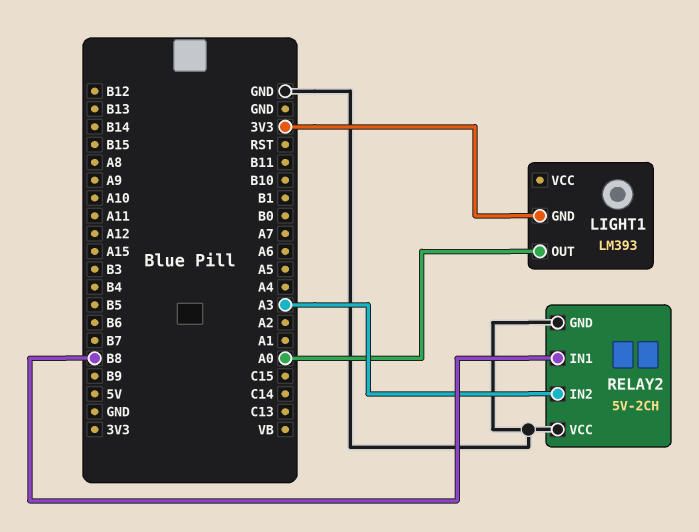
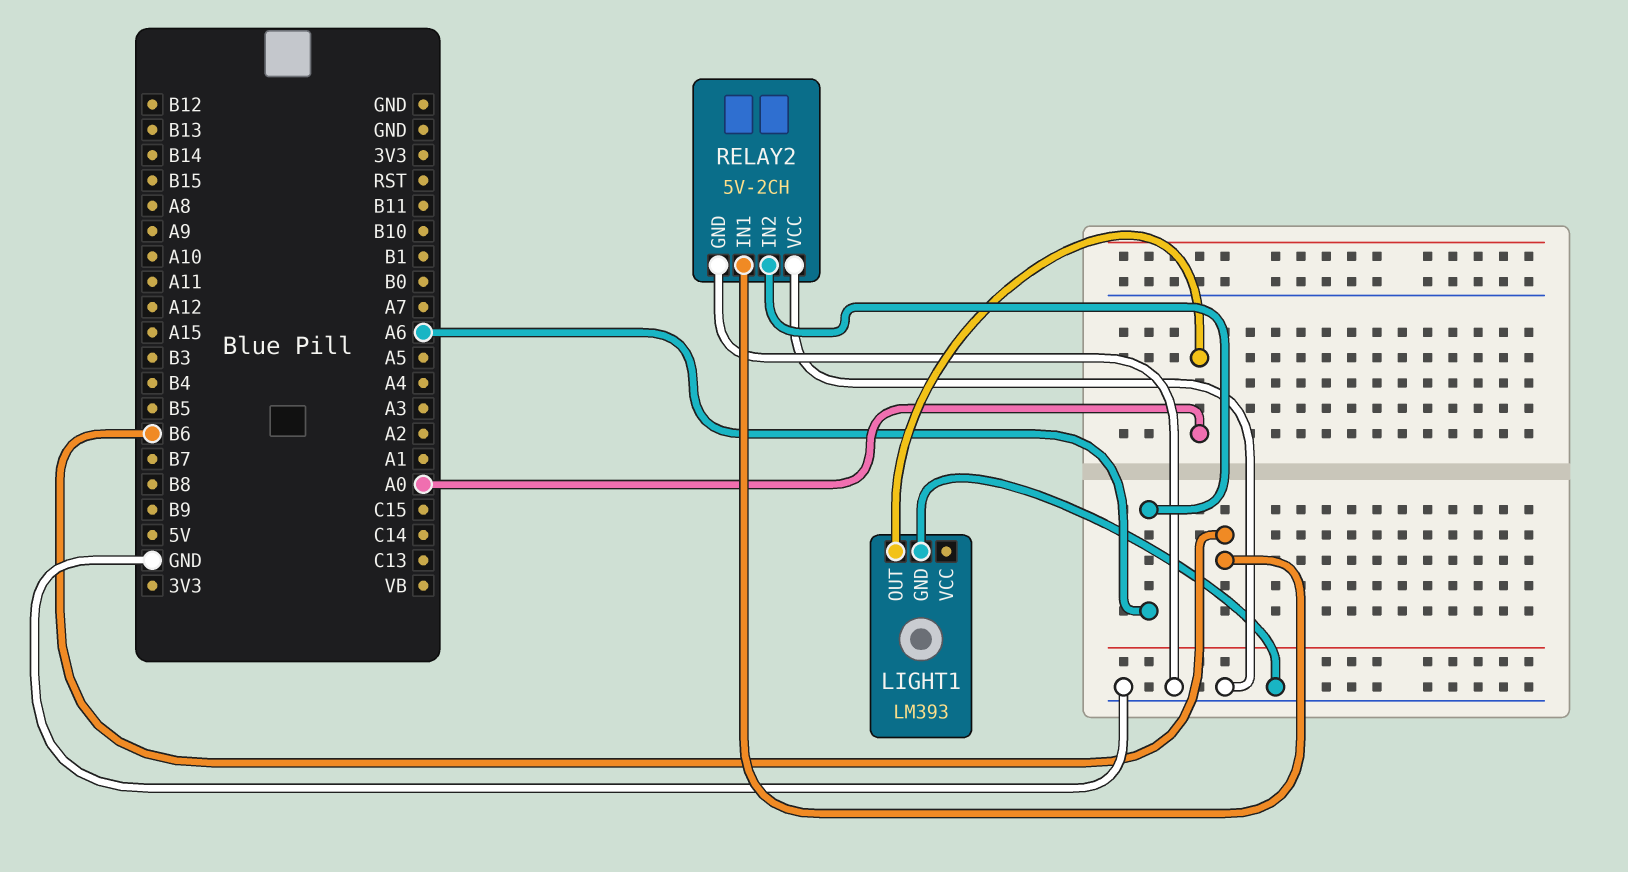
LIGHT1 pin GND: 3V3 -> GND
RELAY2 pin IN1: B8 -> B6
RELAY2 pin IN2: A3 -> A6

